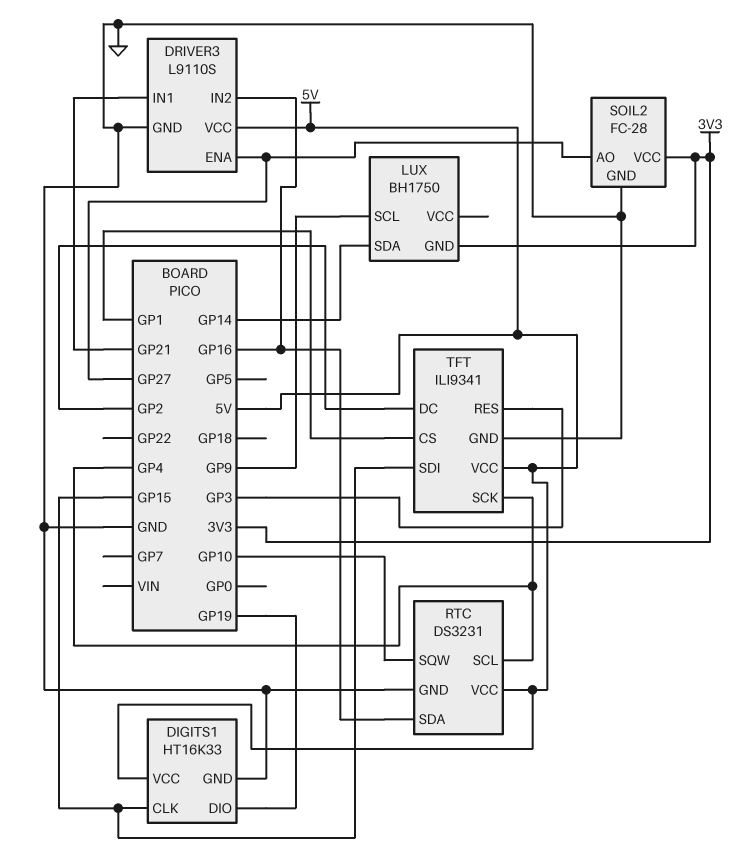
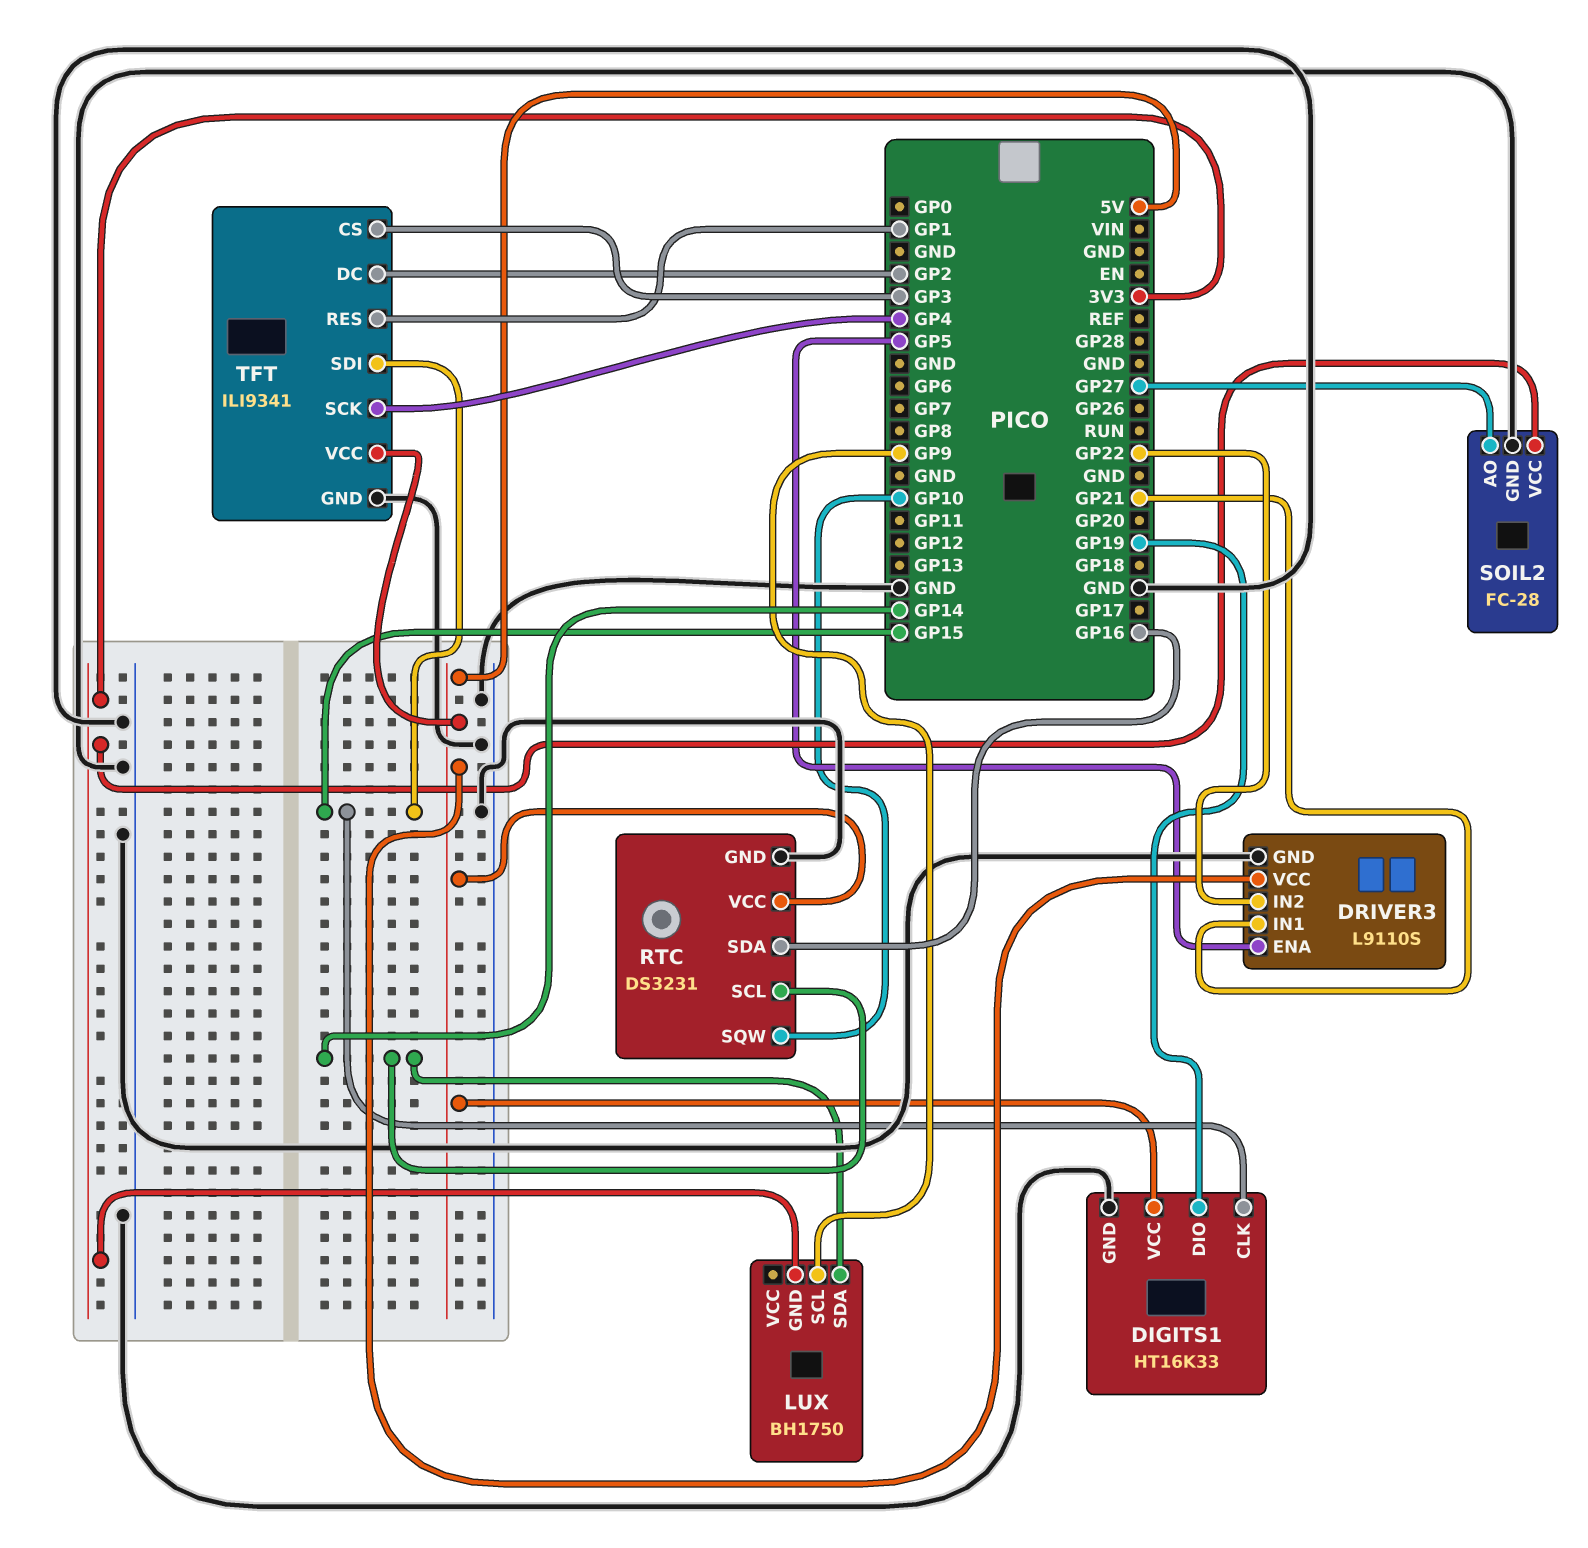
DRIVER3 pin ENA: GP27 -> GP5
DRIVER3 pin IN2: GP16 -> GP22
RTC pin SCL: GP4 -> GP14
TFT pin CS: GP1 -> GP3
TFT pin RES: GP3 -> GP1

